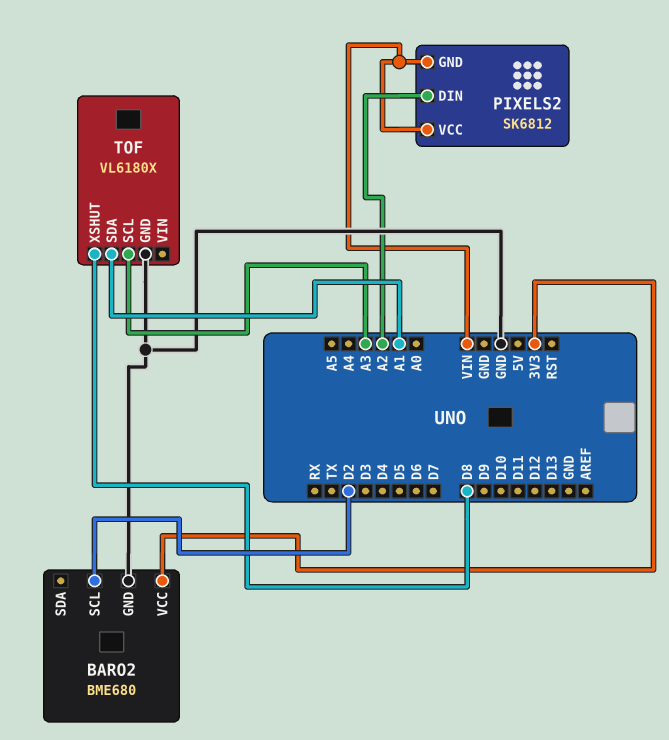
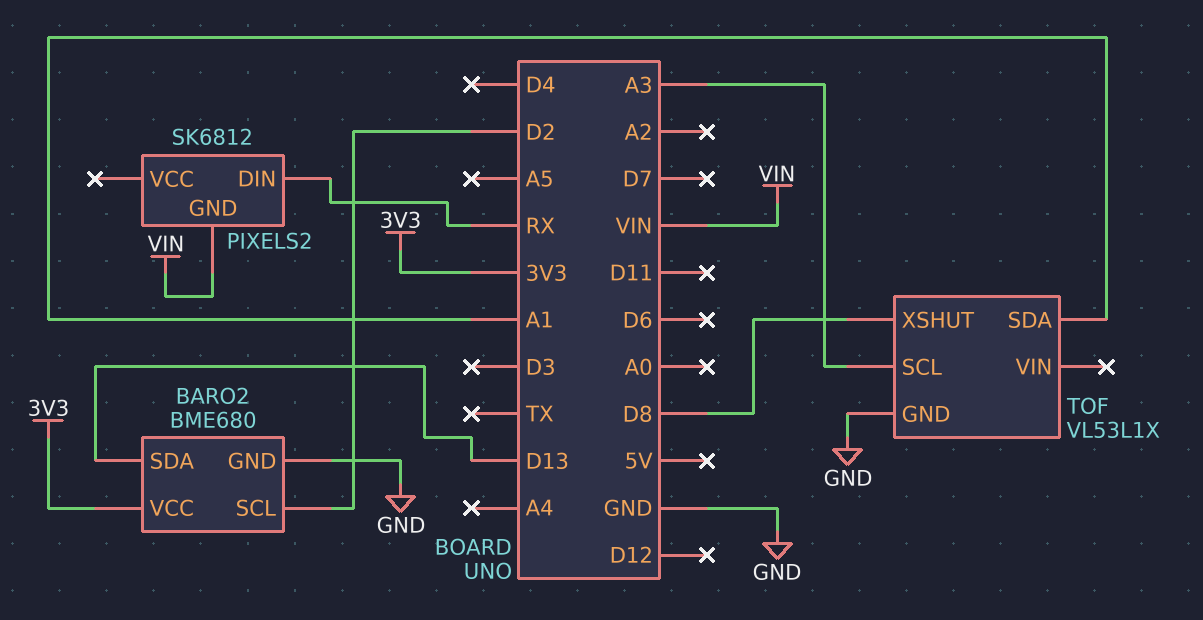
BARO2 pin SDA: none -> D13
PIXELS2 pin DIN: A2 -> RX
PIXELS2 pin VCC: VIN -> none
TOF: VL6180X -> VL53L1X

